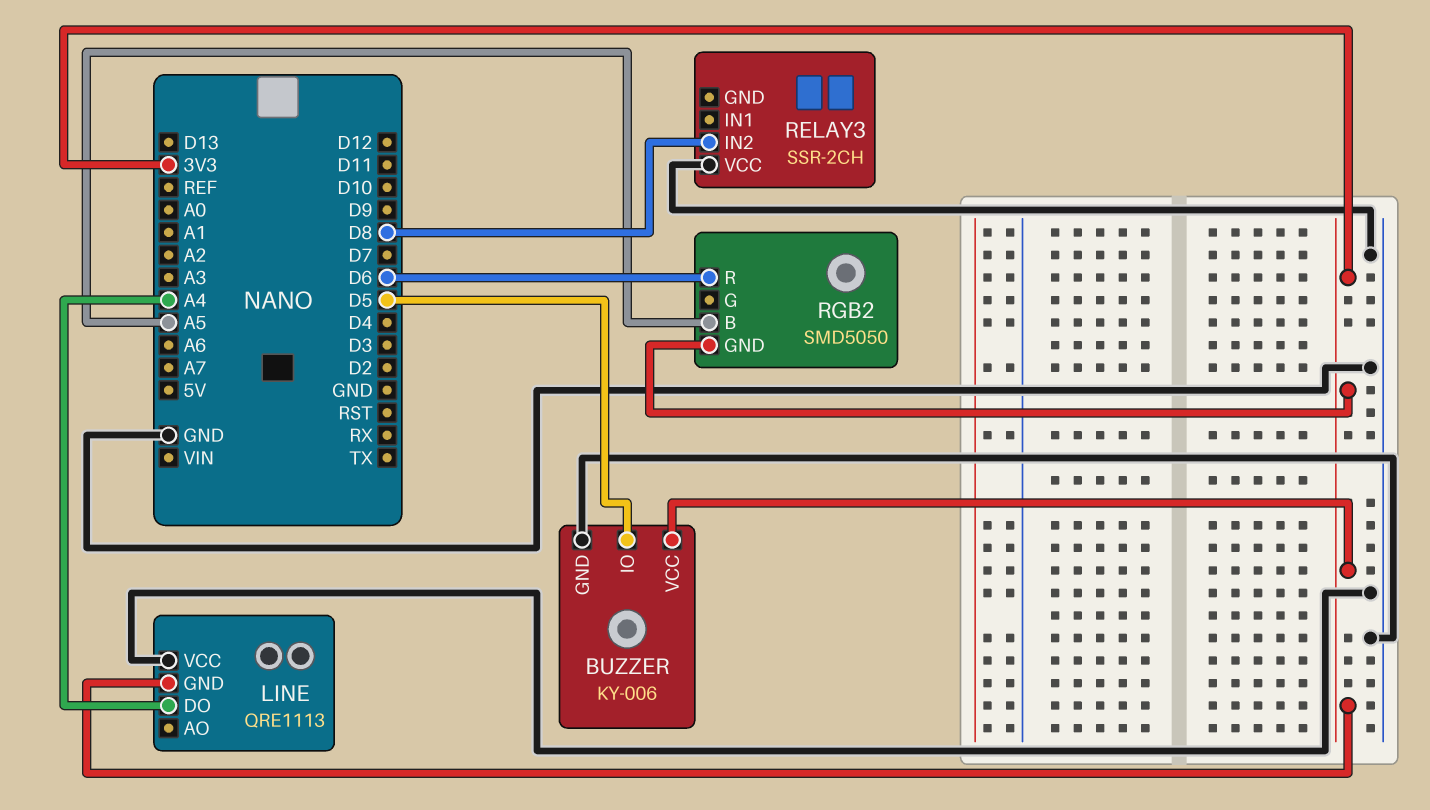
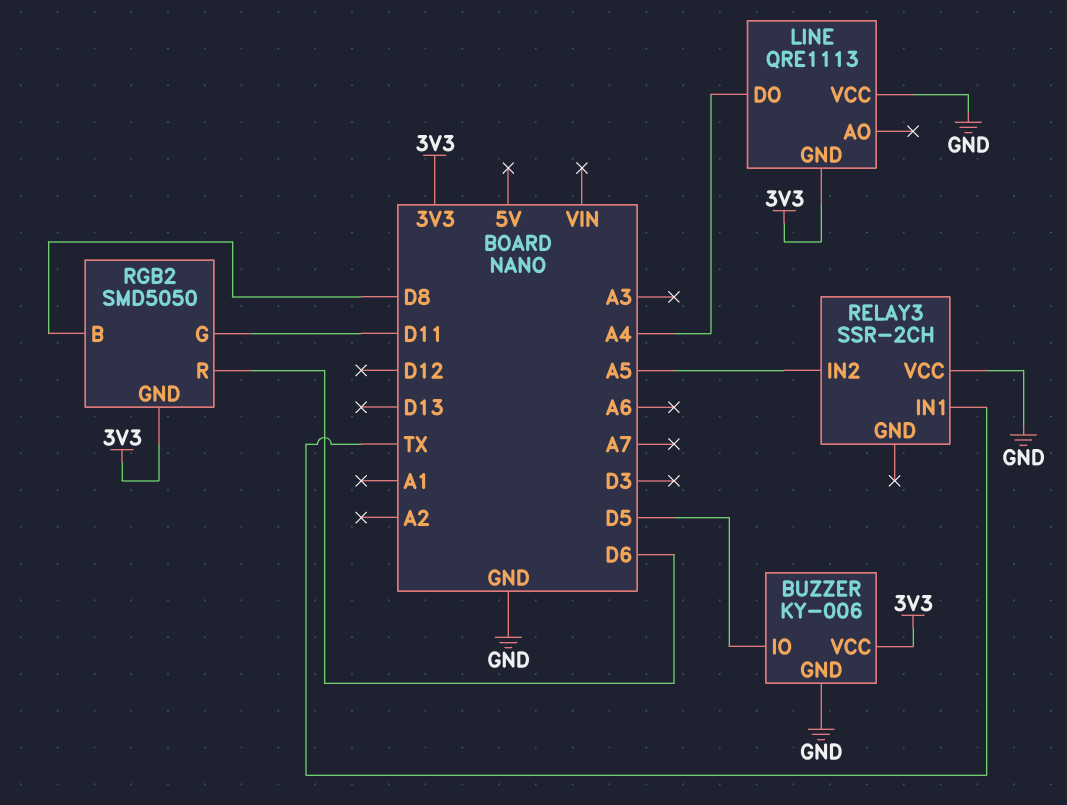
RELAY3 pin IN1: none -> TX
RELAY3 pin IN2: D8 -> A5
RGB2 pin B: A5 -> D8
RGB2 pin G: none -> D11

